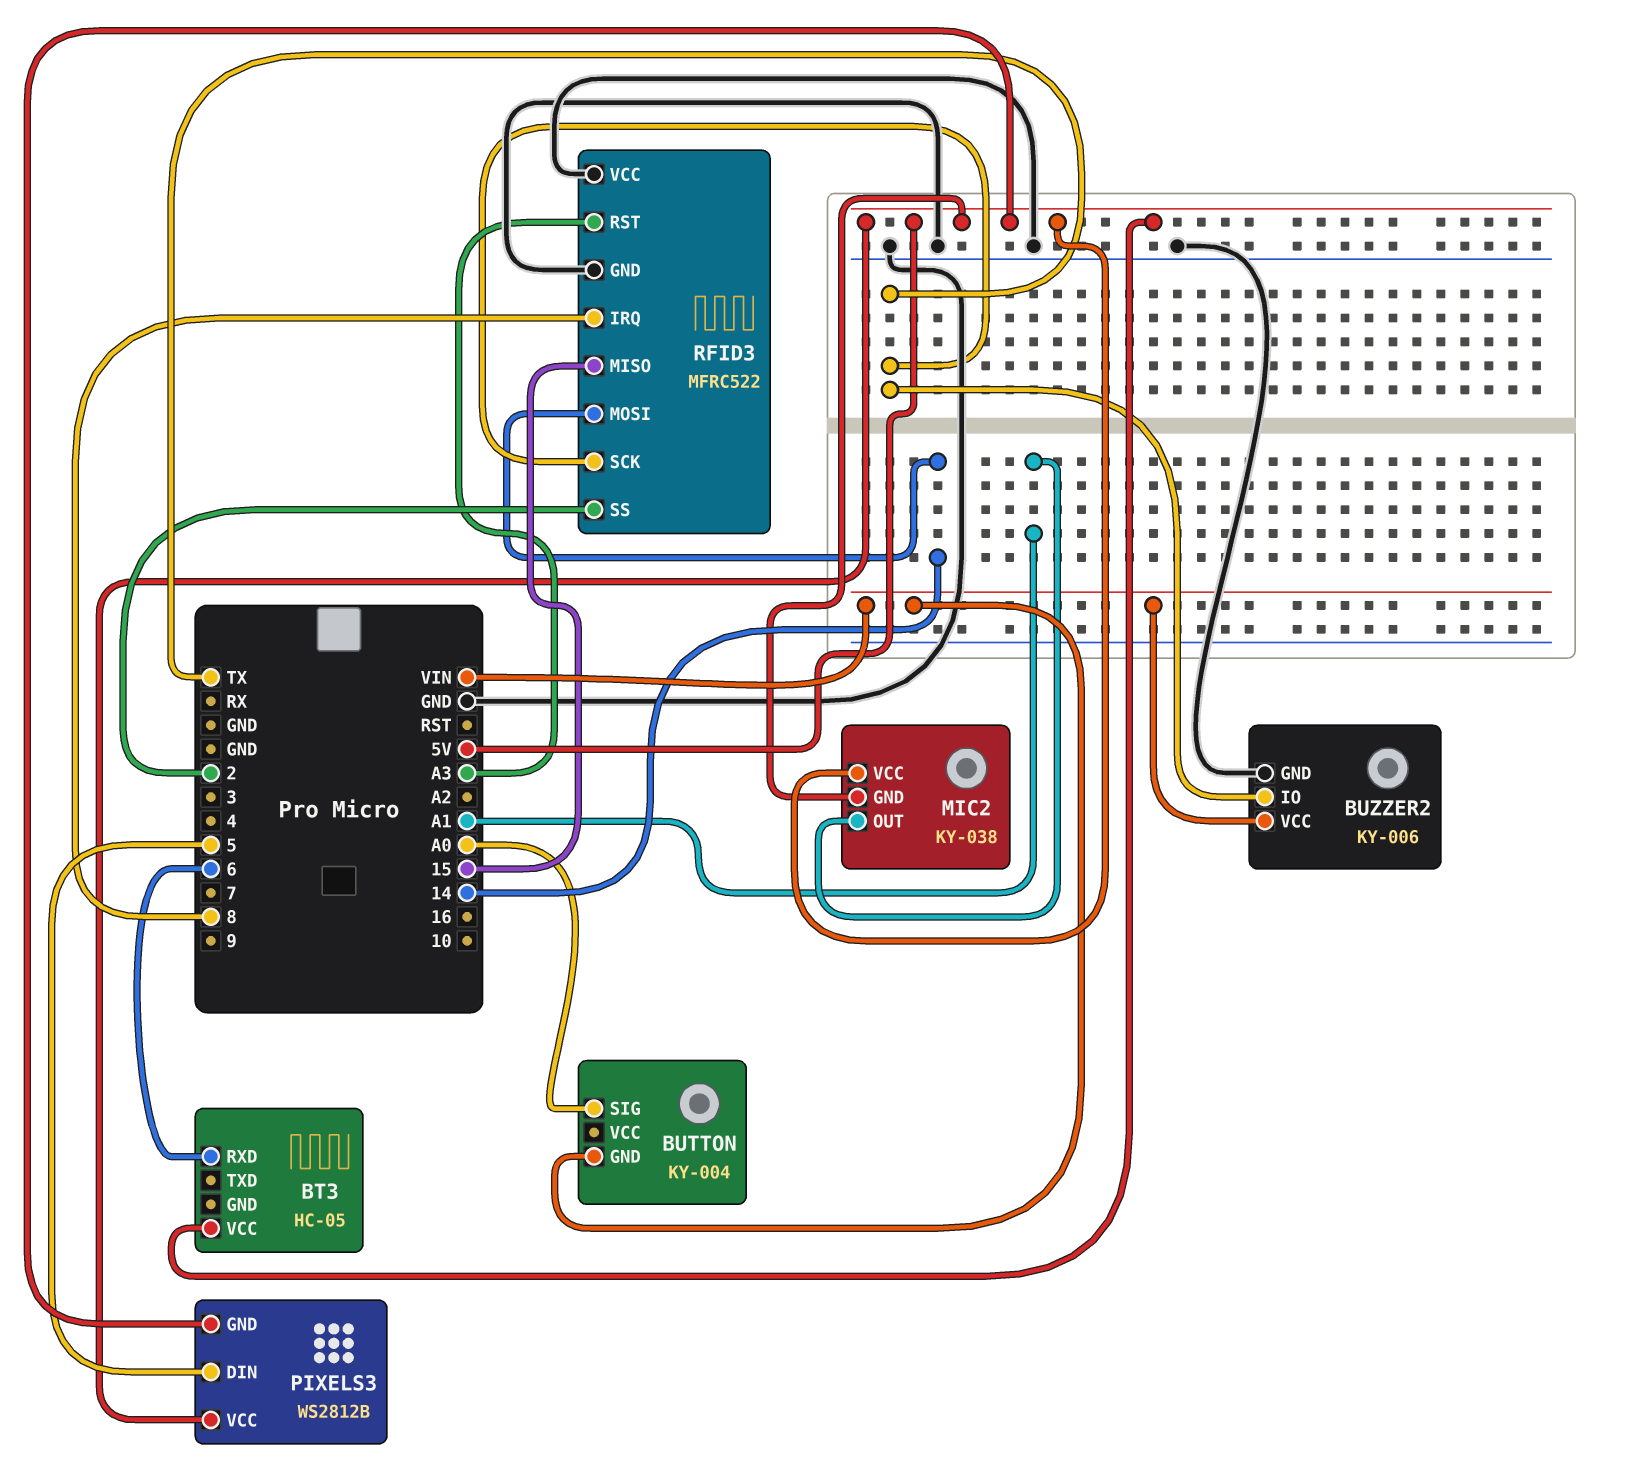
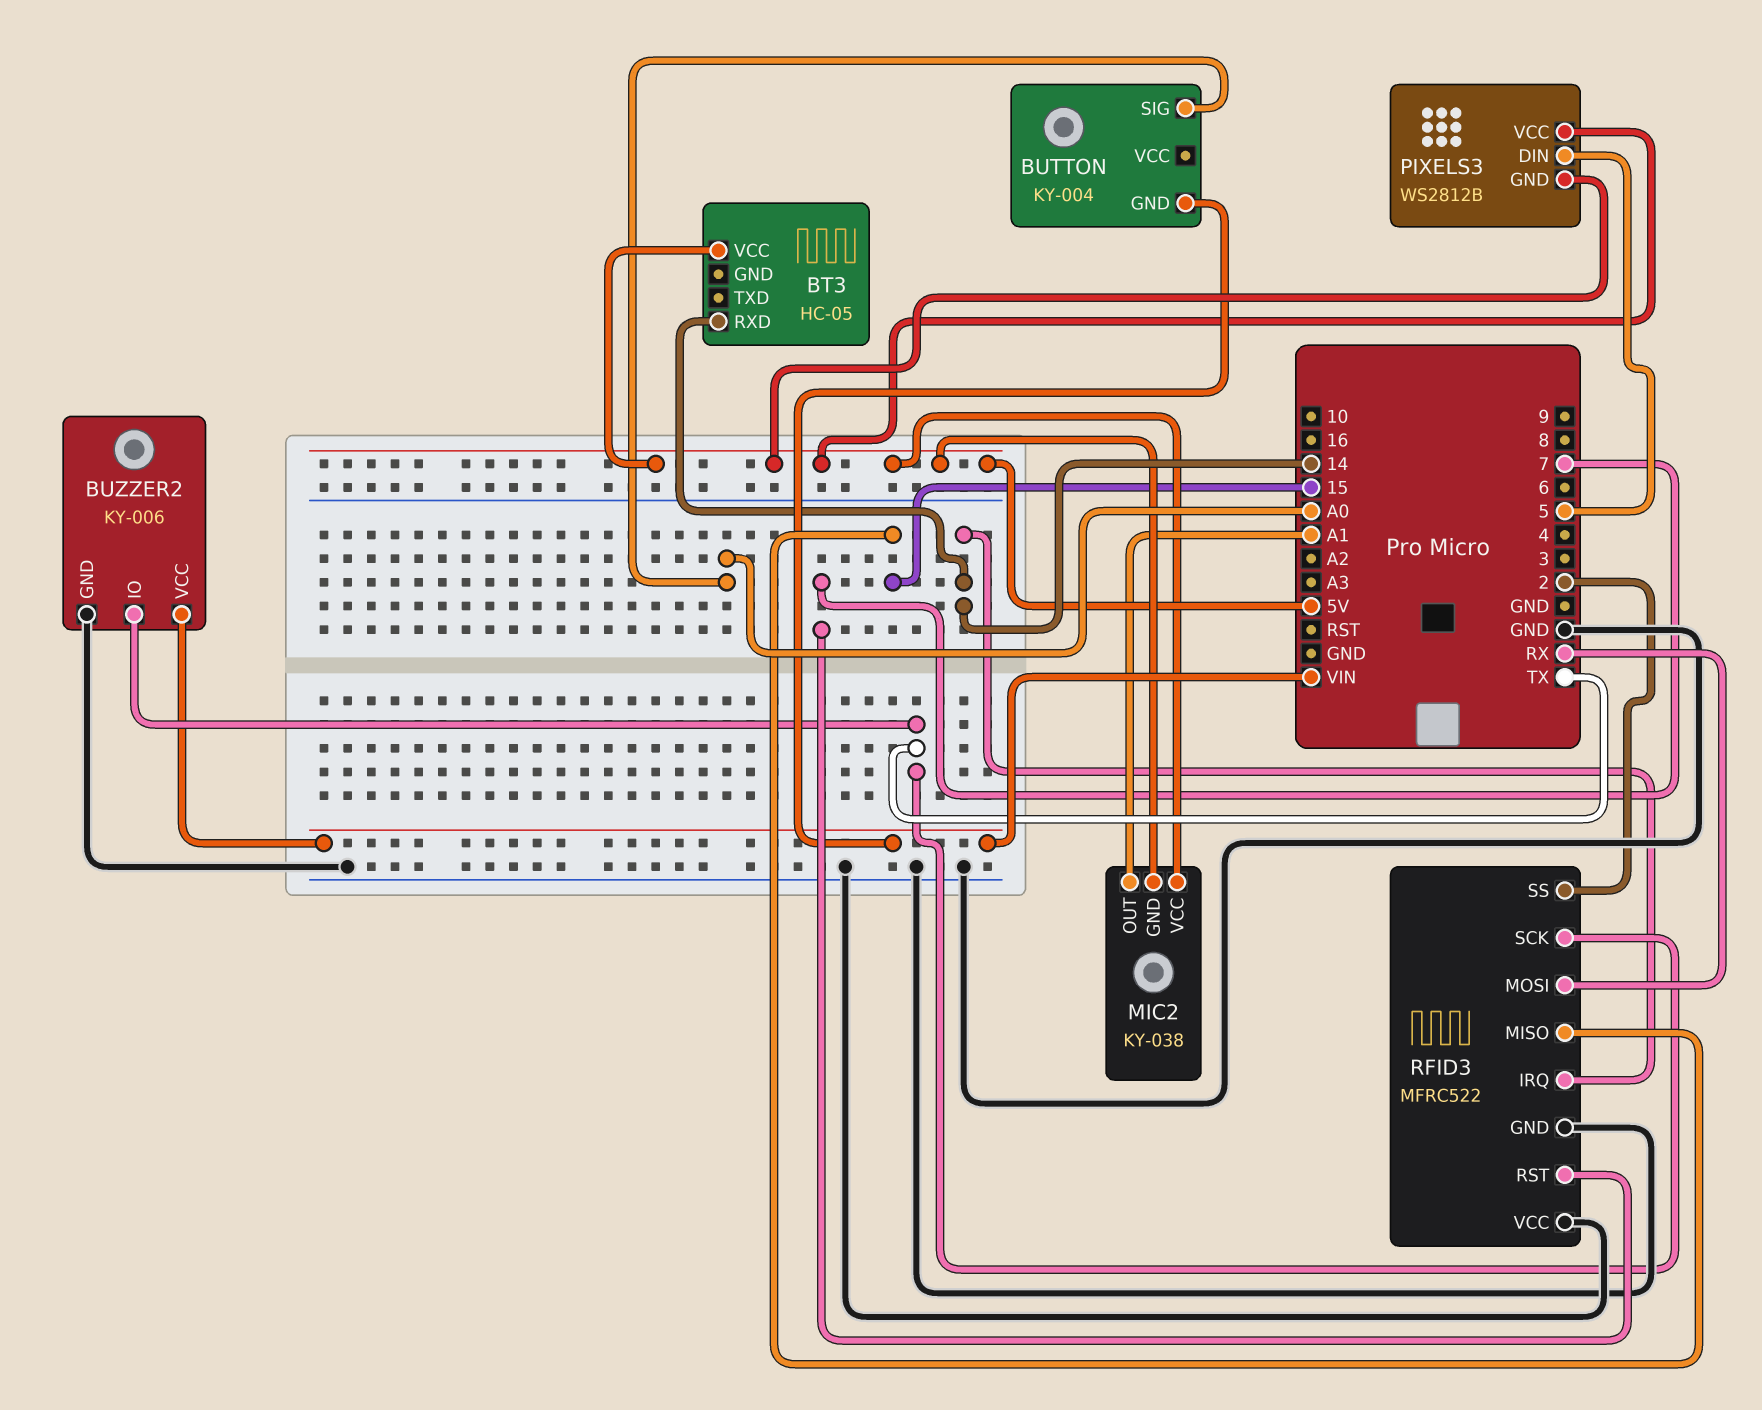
BT3 pin RXD: 6 -> 14
RFID3 pin IRQ: 8 -> 14
RFID3 pin MOSI: 14 -> RX
RFID3 pin RST: A3 -> 7

